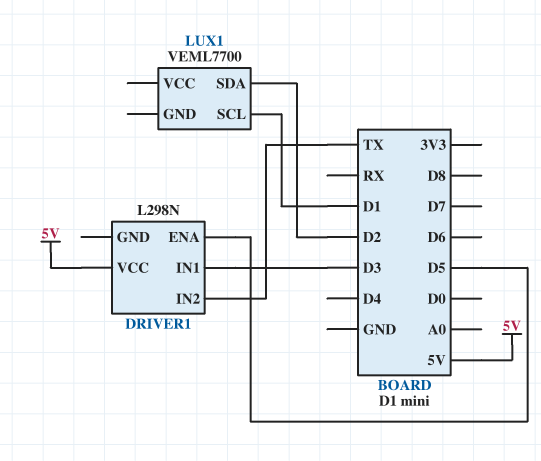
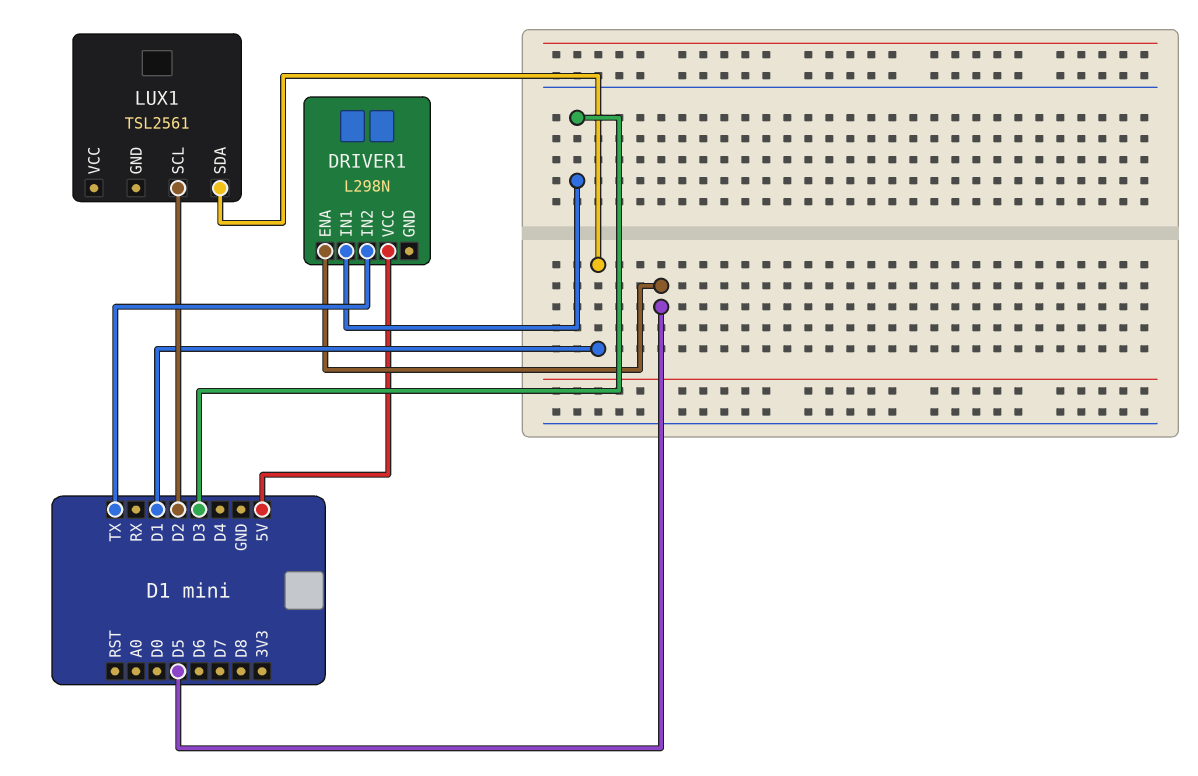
LUX1: VEML7700 -> TSL2561
LUX1 pin SCL: D1 -> D2
LUX1 pin SDA: D2 -> D1

